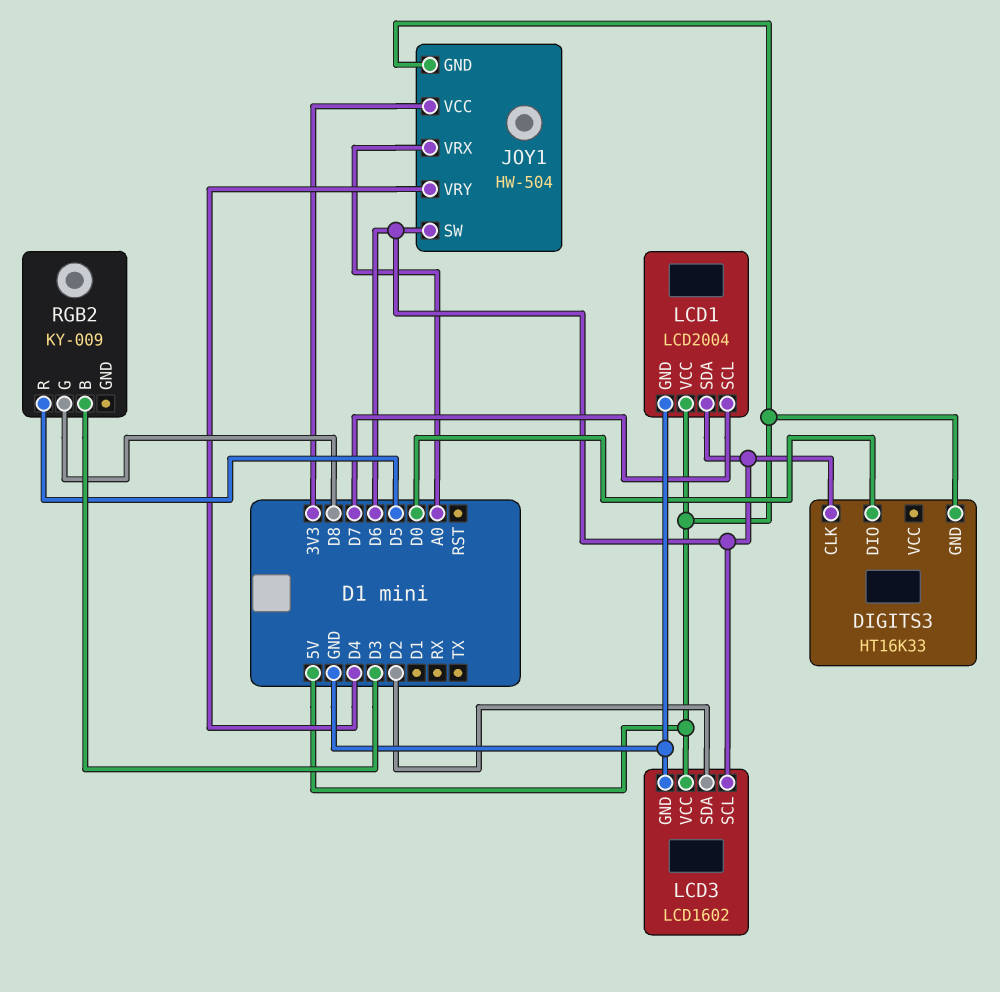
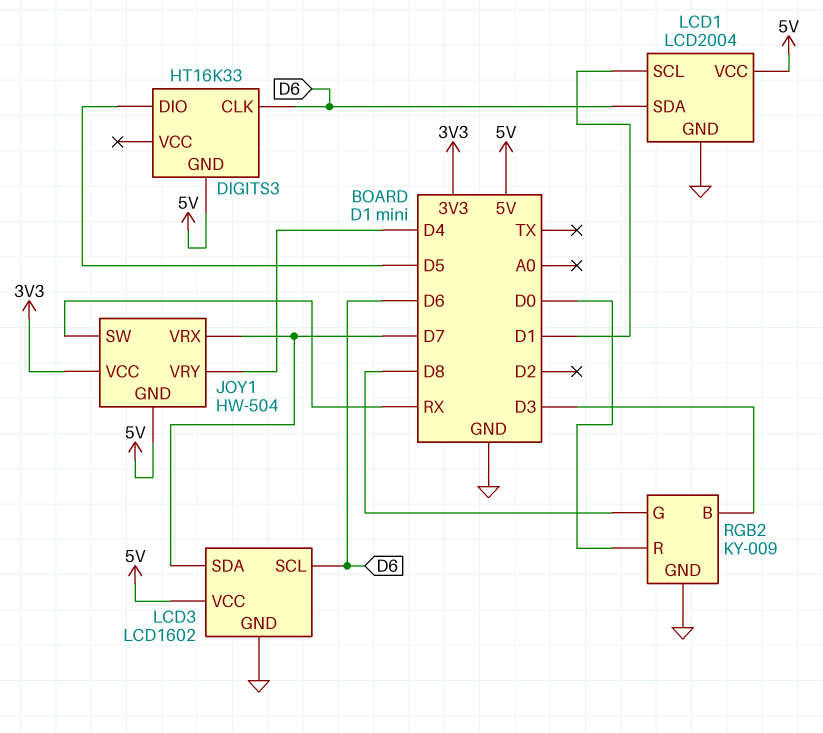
DIGITS3 pin DIO: D0 -> D5
JOY1 pin SW: D6 -> RX
JOY1 pin VRX: A0 -> D7
LCD1 pin SCL: D7 -> D1
LCD3 pin SDA: D2 -> D7
RGB2 pin GND: none -> GND
RGB2 pin R: D5 -> D0

